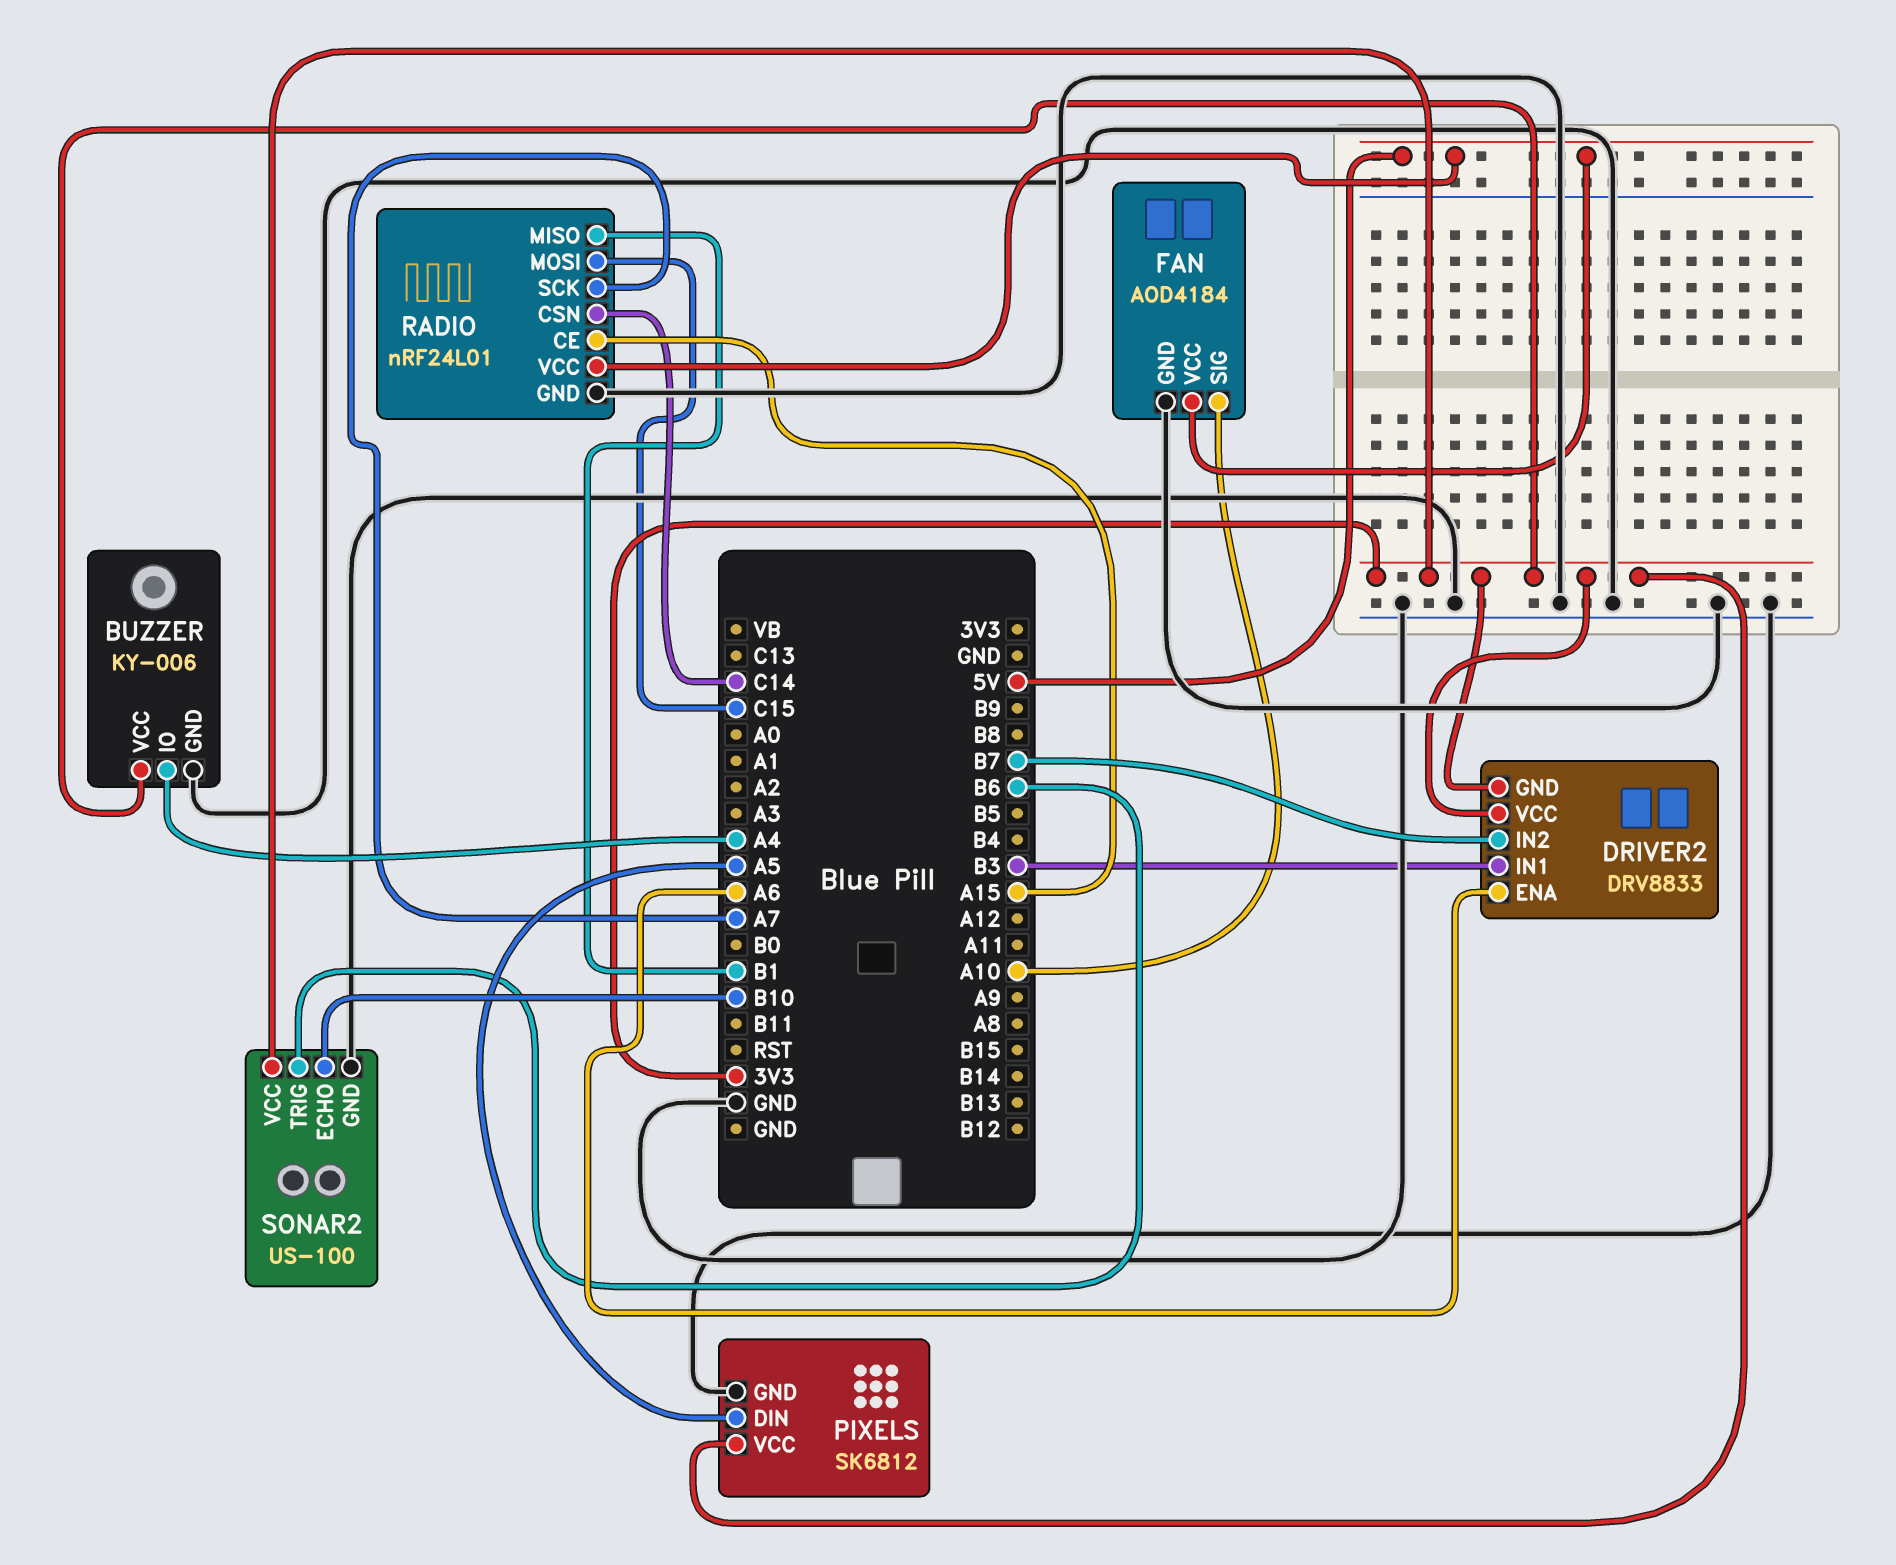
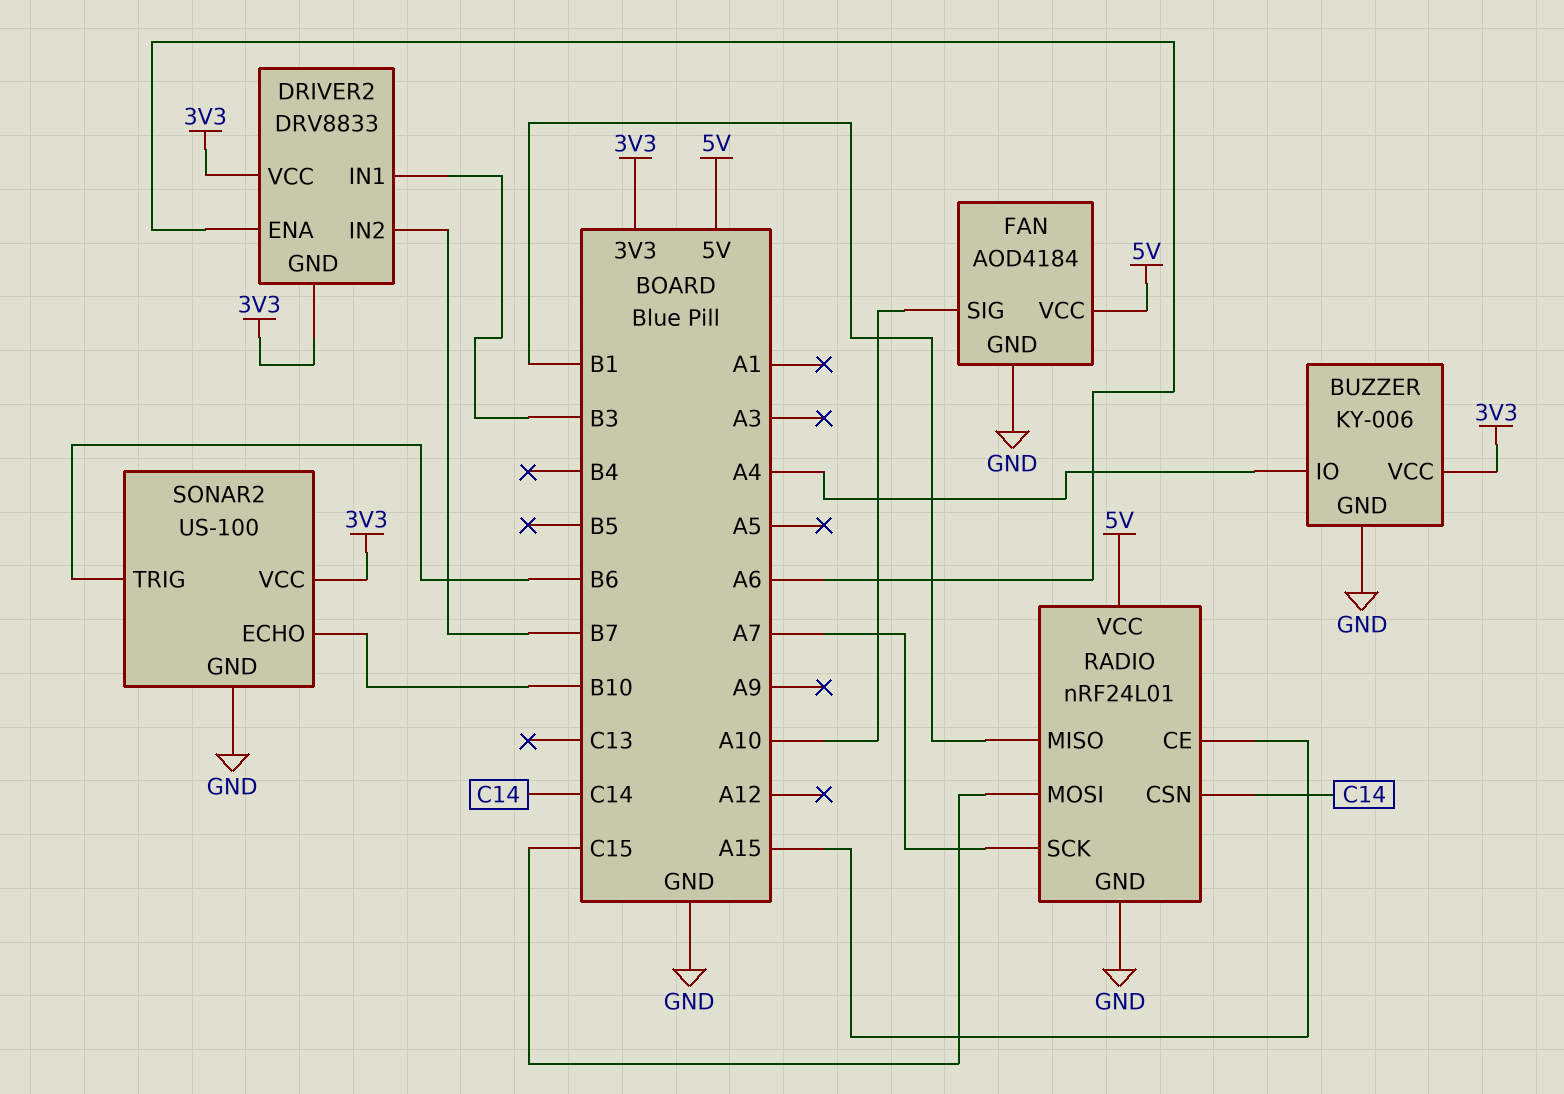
PIXELS: SK6812 -> none
PIXELS pin DIN: A5 -> none
PIXELS pin GND: GND -> none
PIXELS pin VCC: 3V3 -> none

